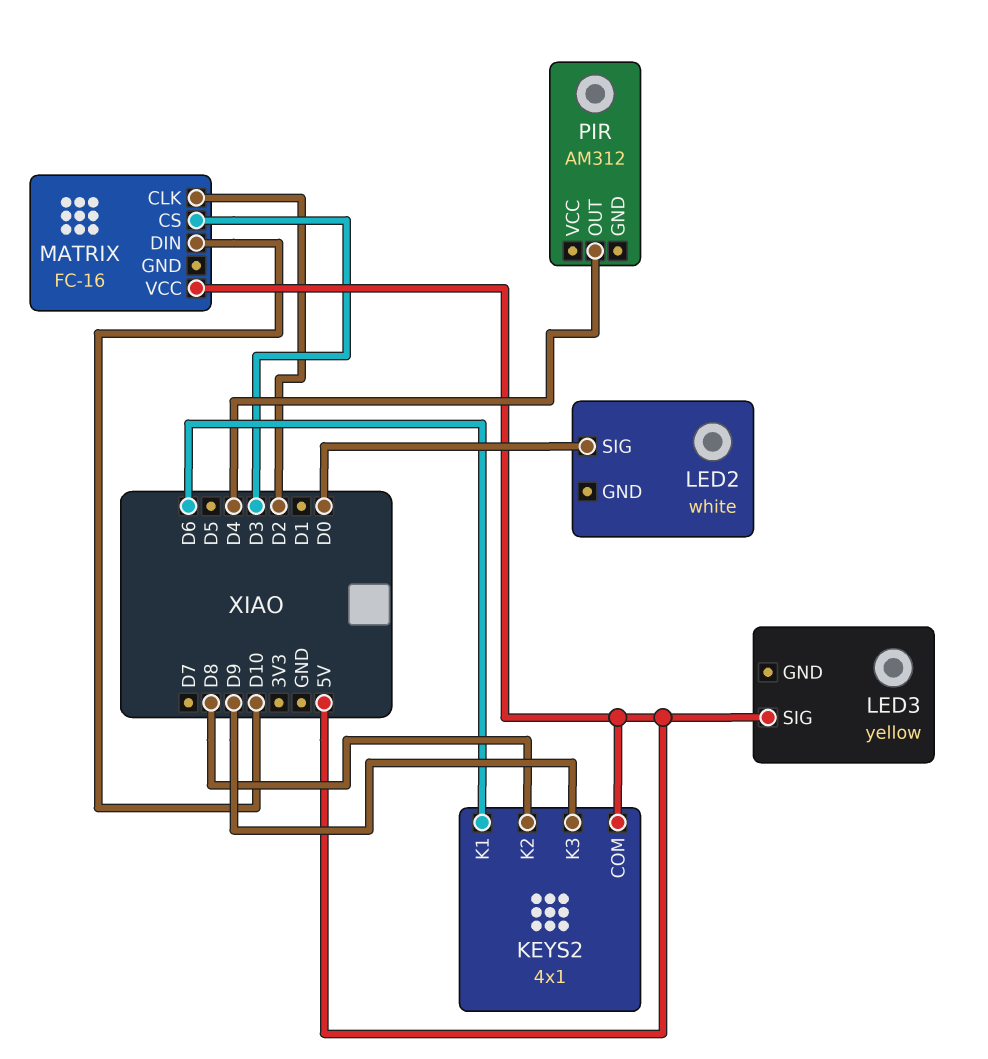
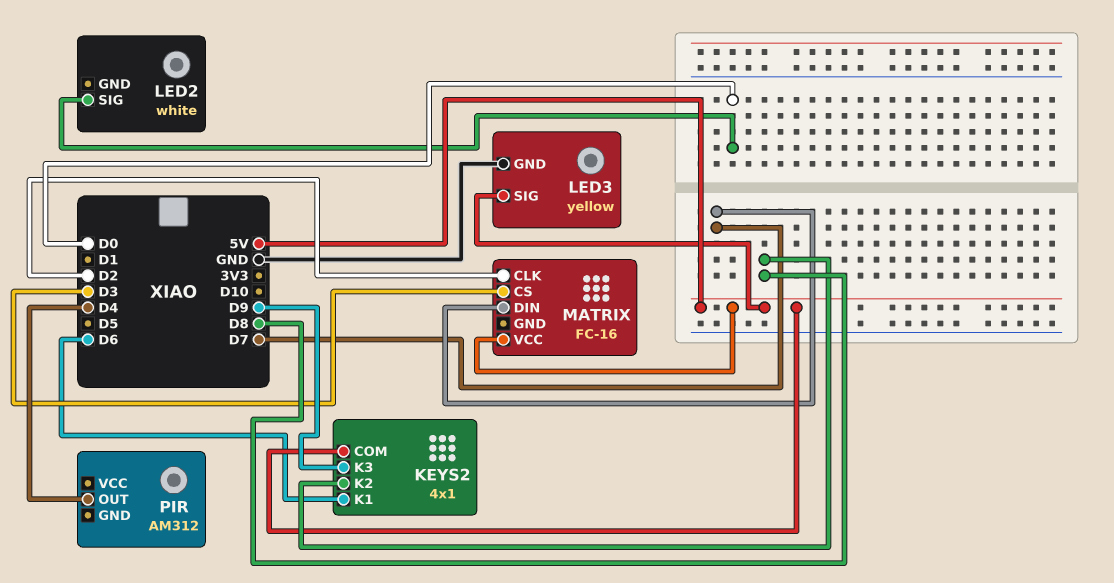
LED3 pin GND: none -> GND
MATRIX pin DIN: D10 -> D7

